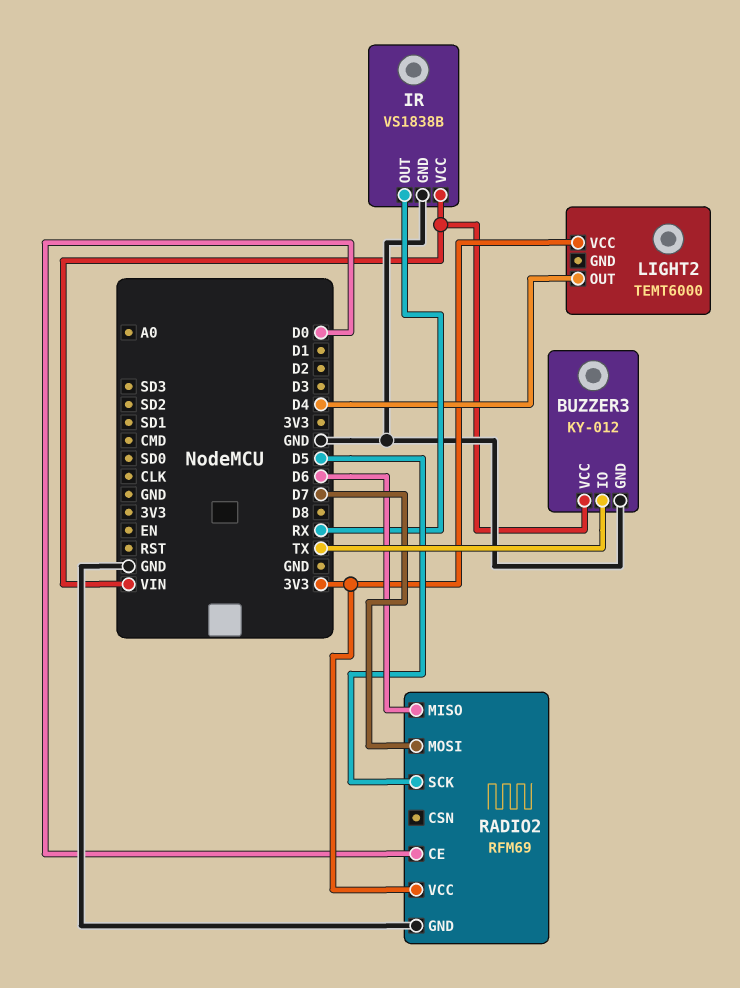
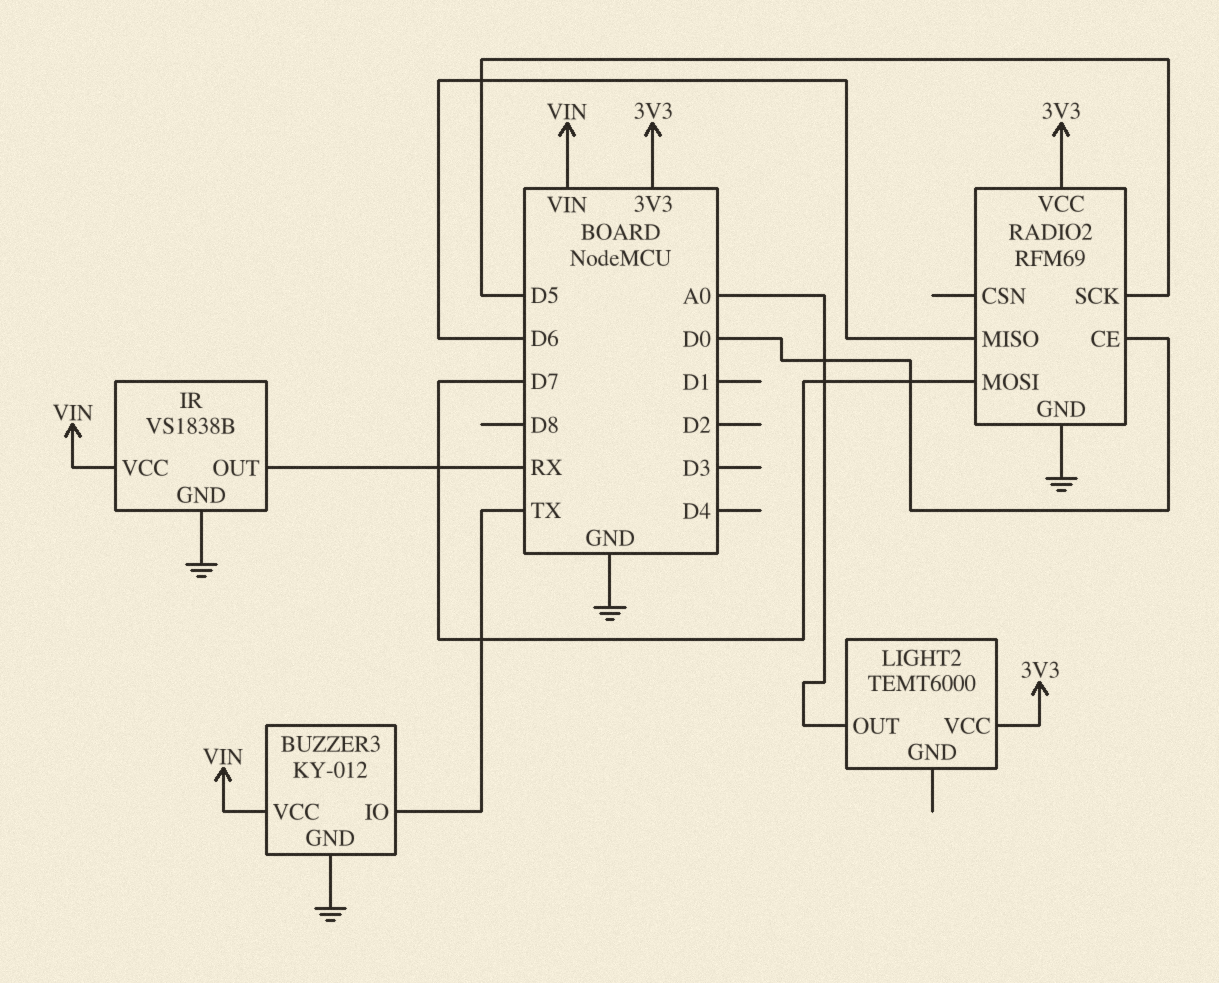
LIGHT2 pin OUT: D4 -> A0

